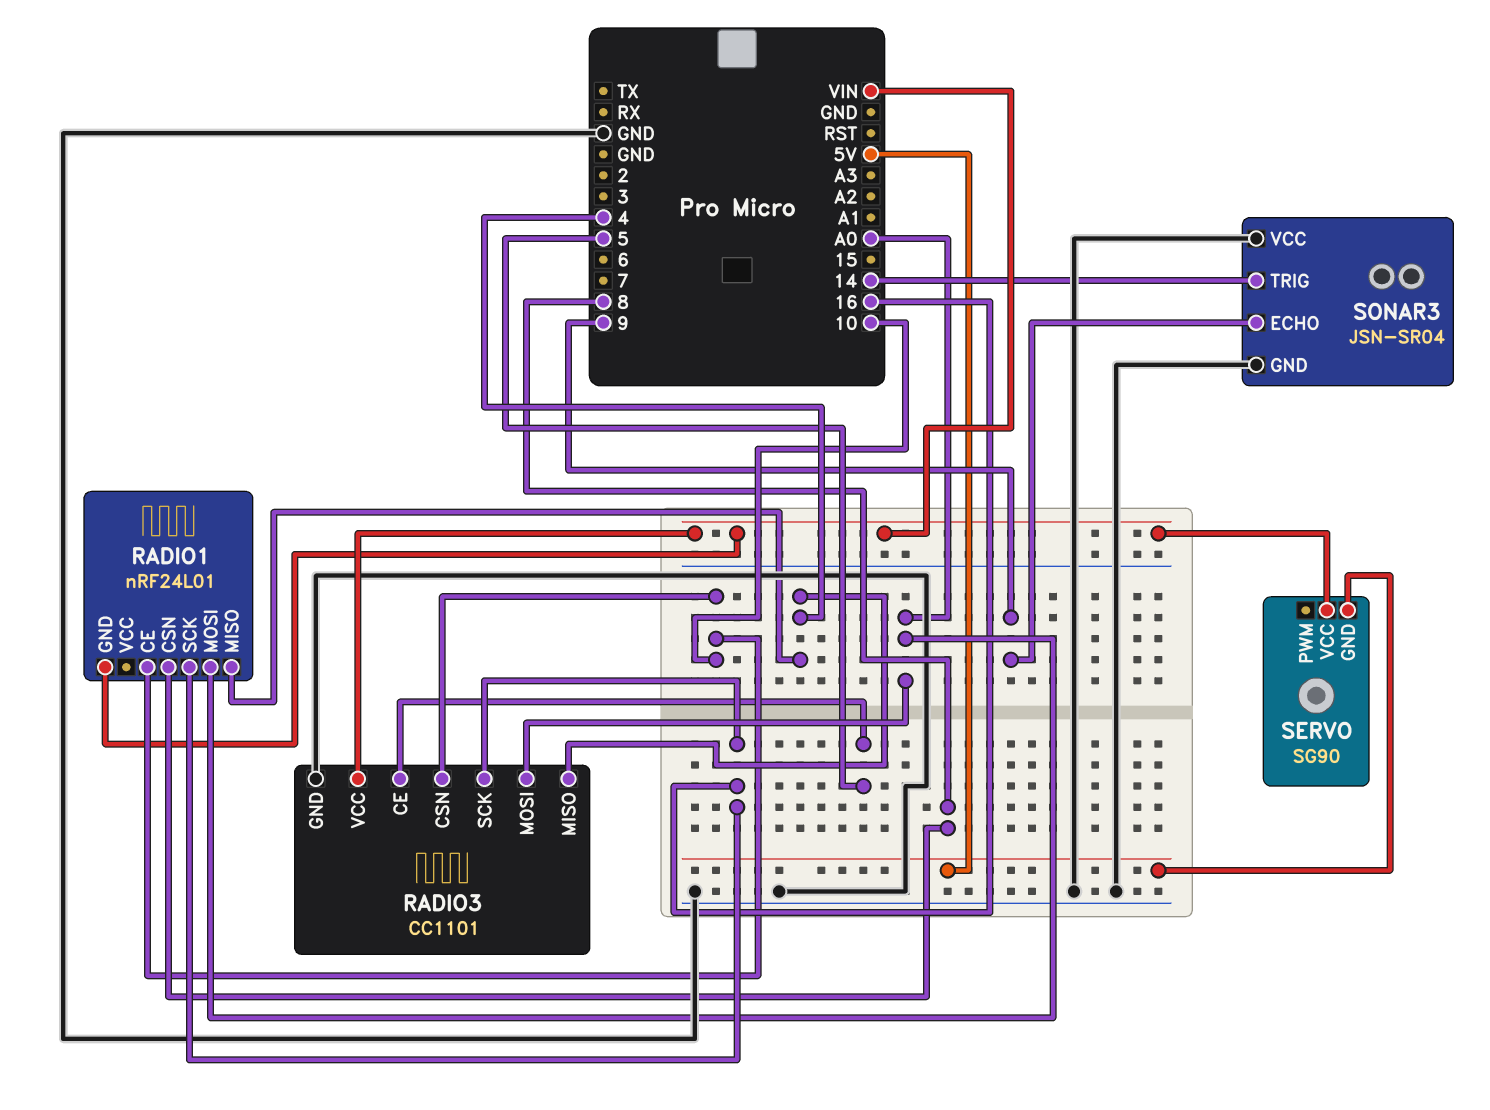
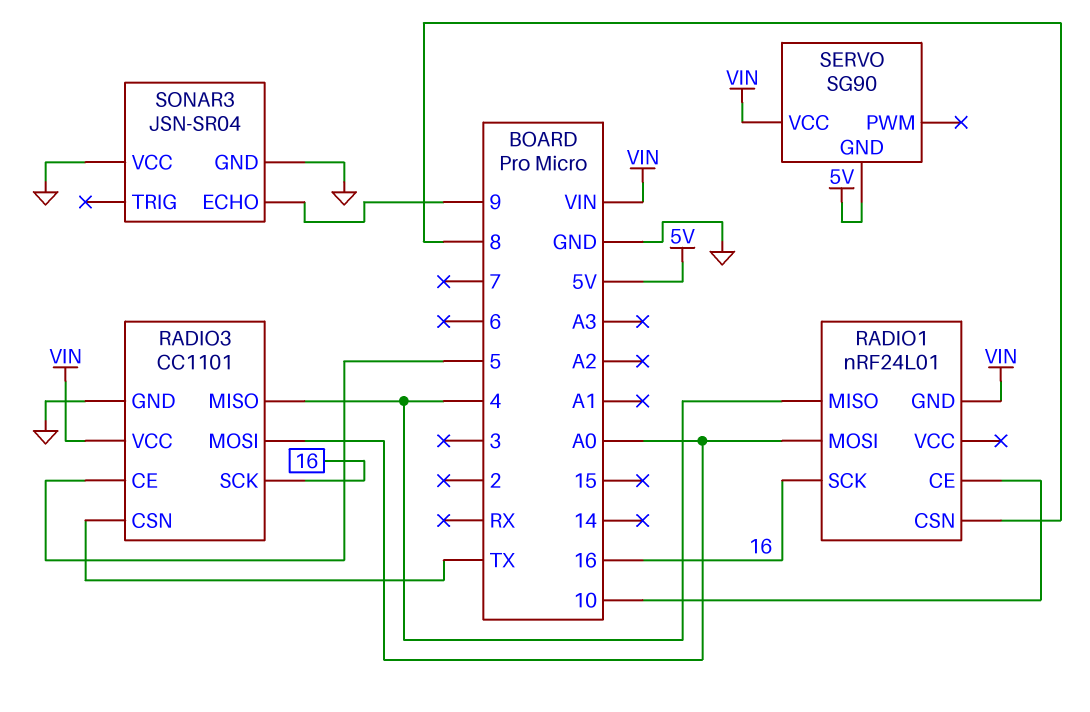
RADIO3 pin CSN: 10 -> TX
SONAR3 pin TRIG: 14 -> none

